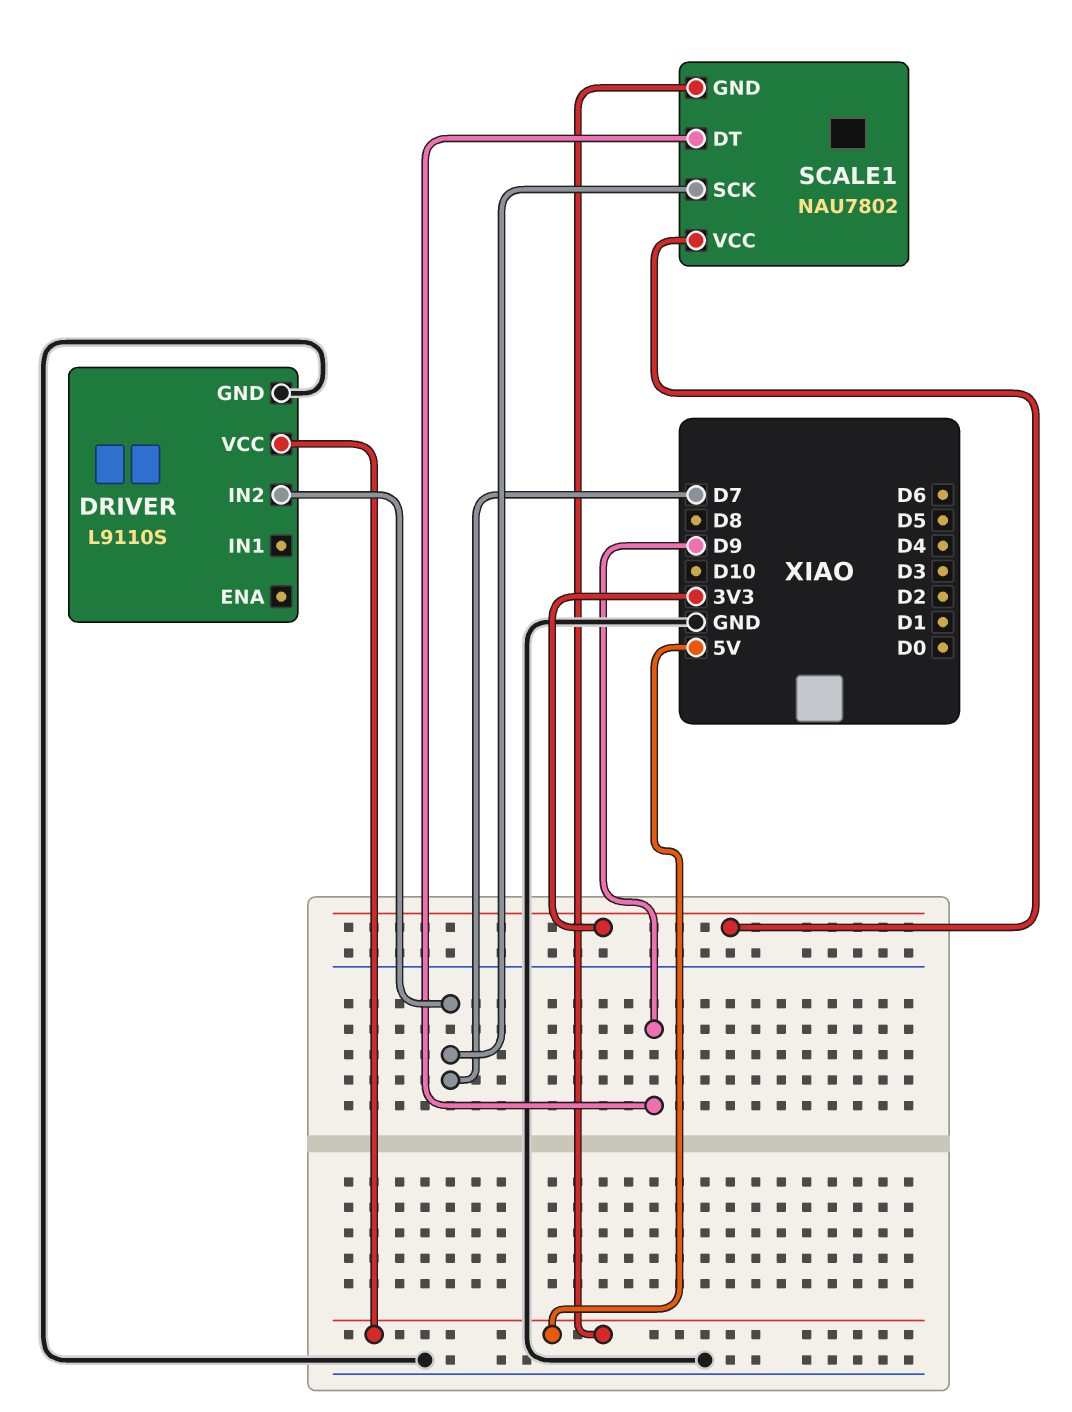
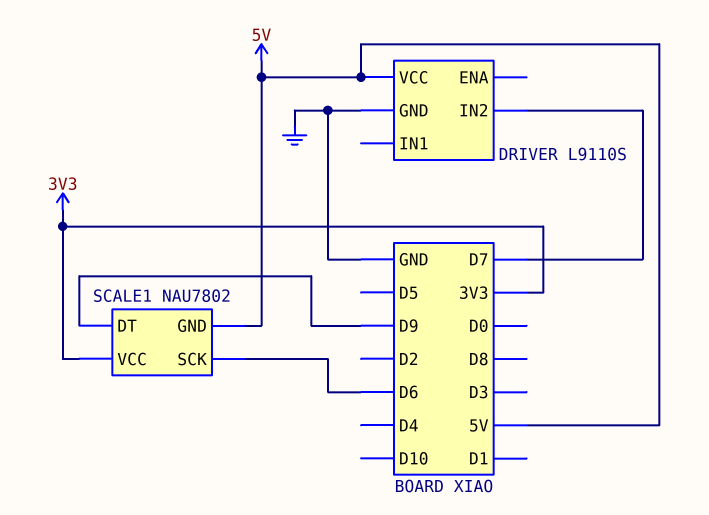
SCALE1 pin SCK: D7 -> D6

